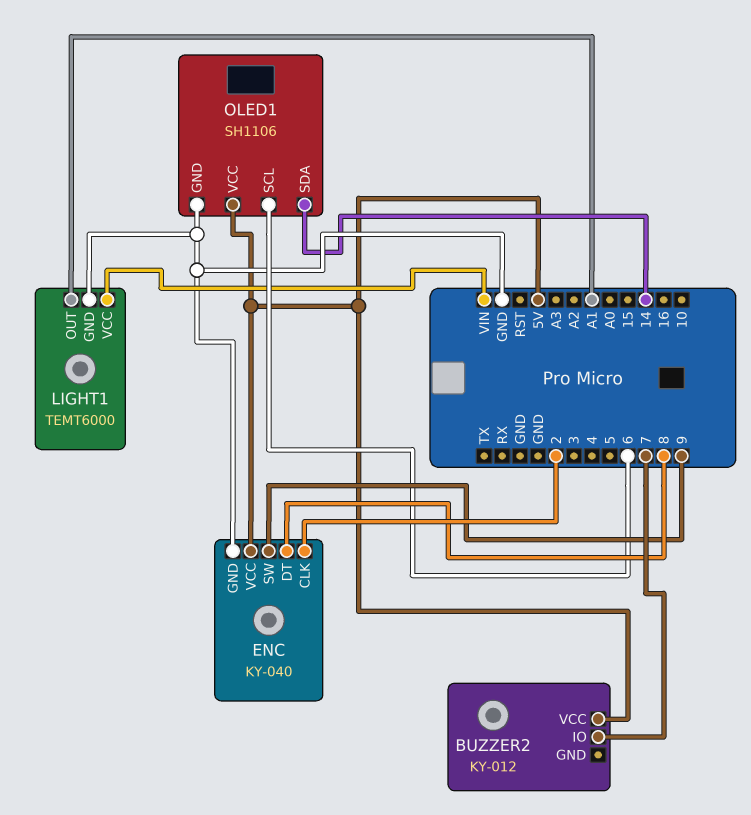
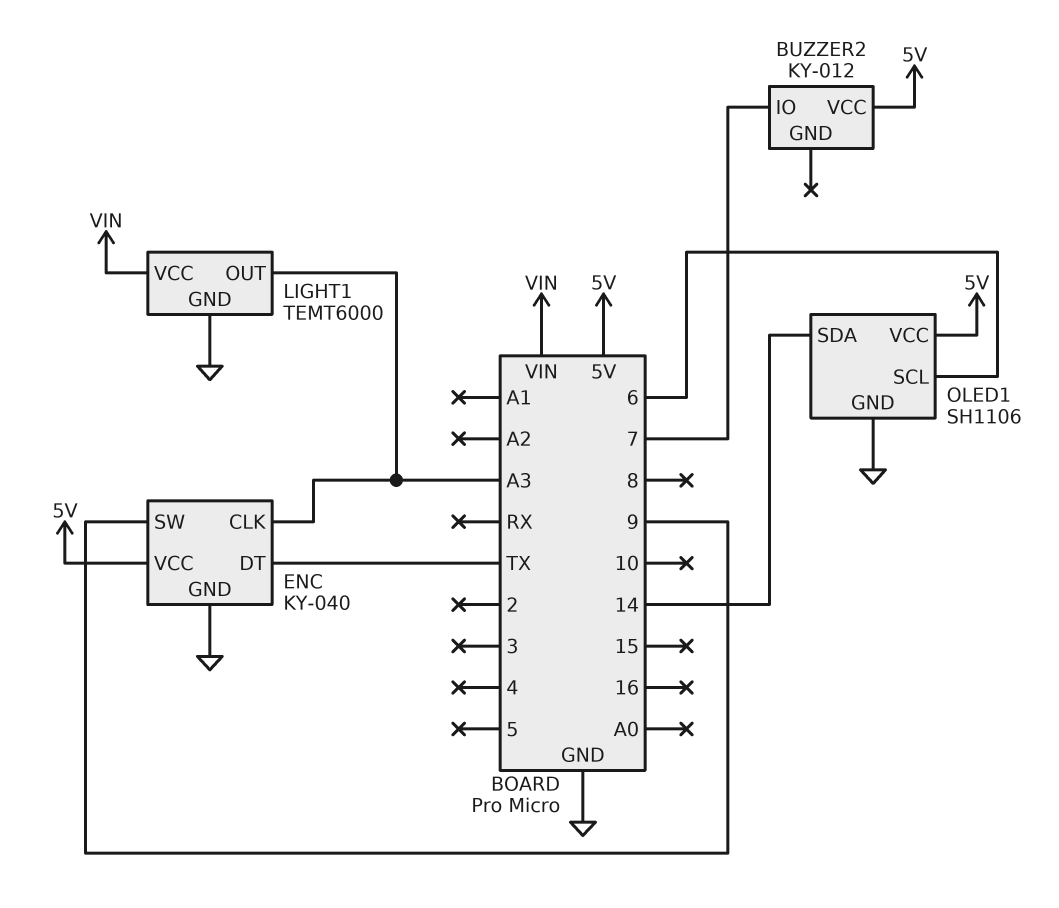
ENC pin CLK: 2 -> A3
ENC pin DT: 8 -> TX
LIGHT1 pin OUT: A1 -> A3

